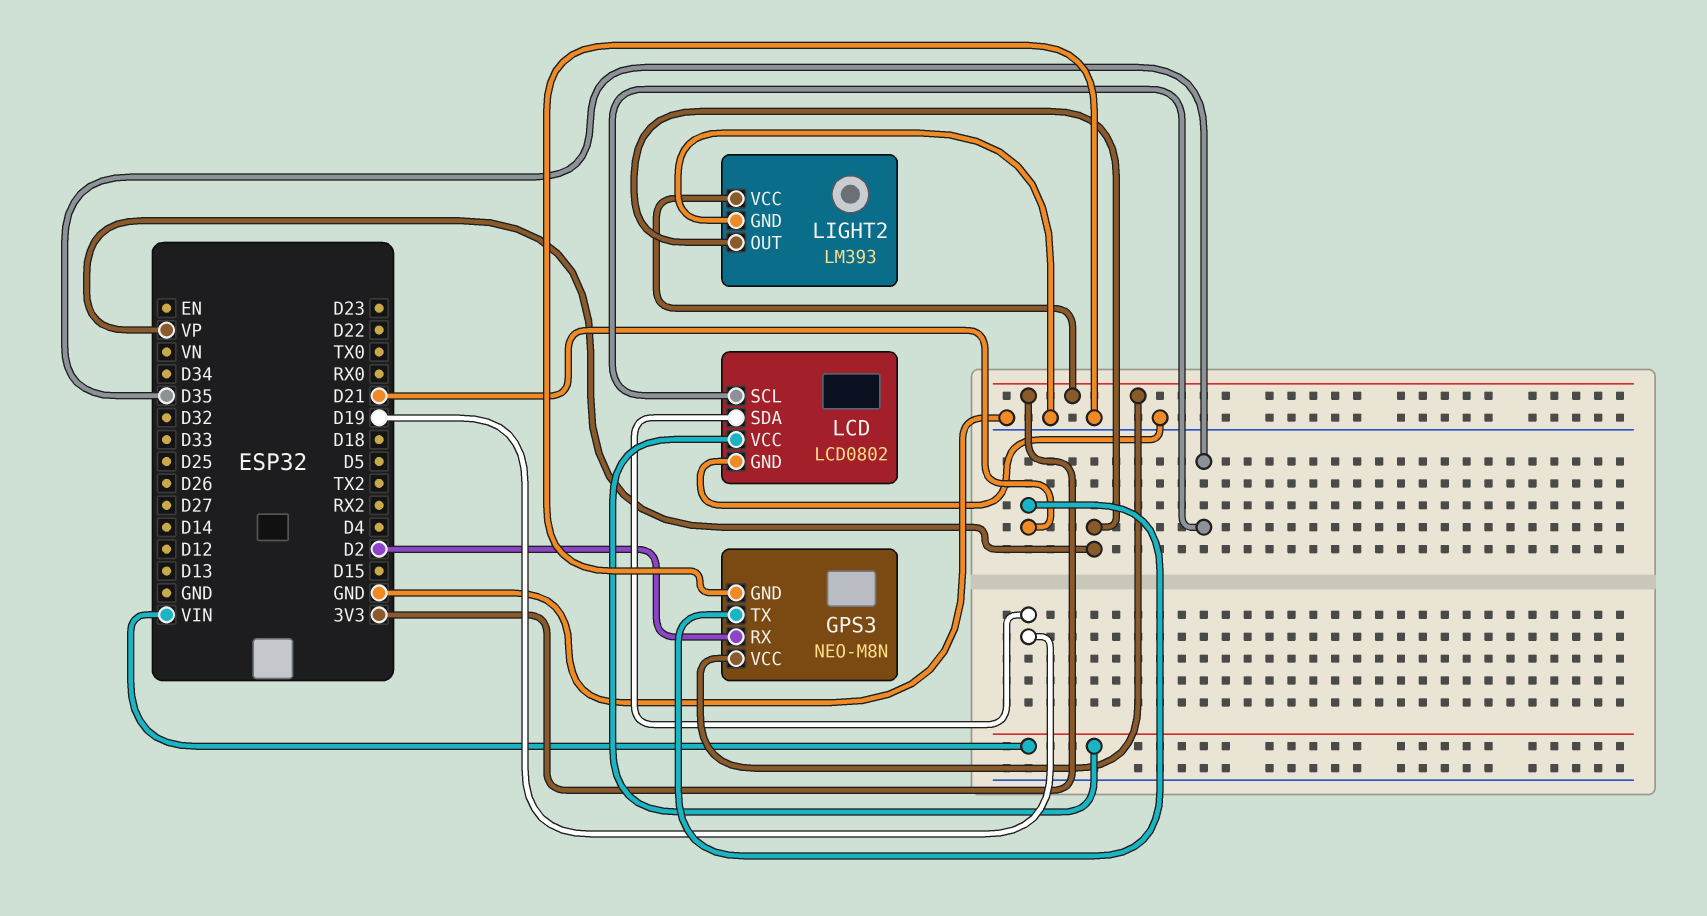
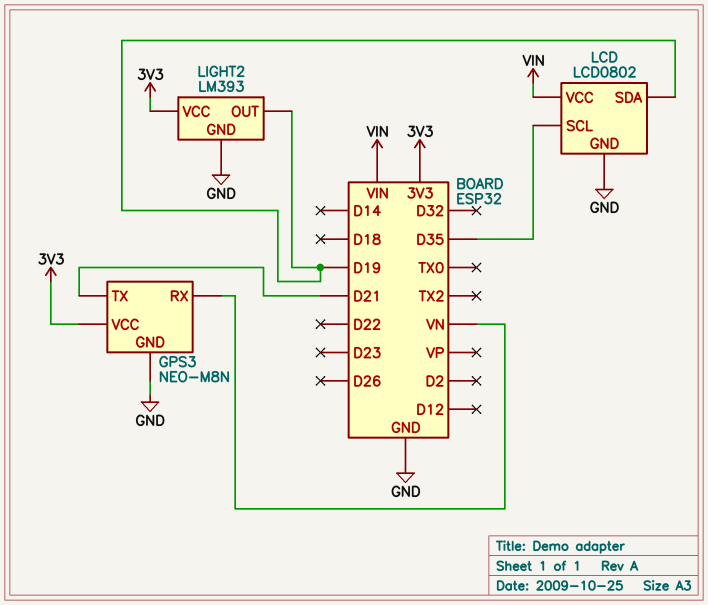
GPS3 pin RX: D2 -> VN
LIGHT2 pin OUT: VP -> D19

